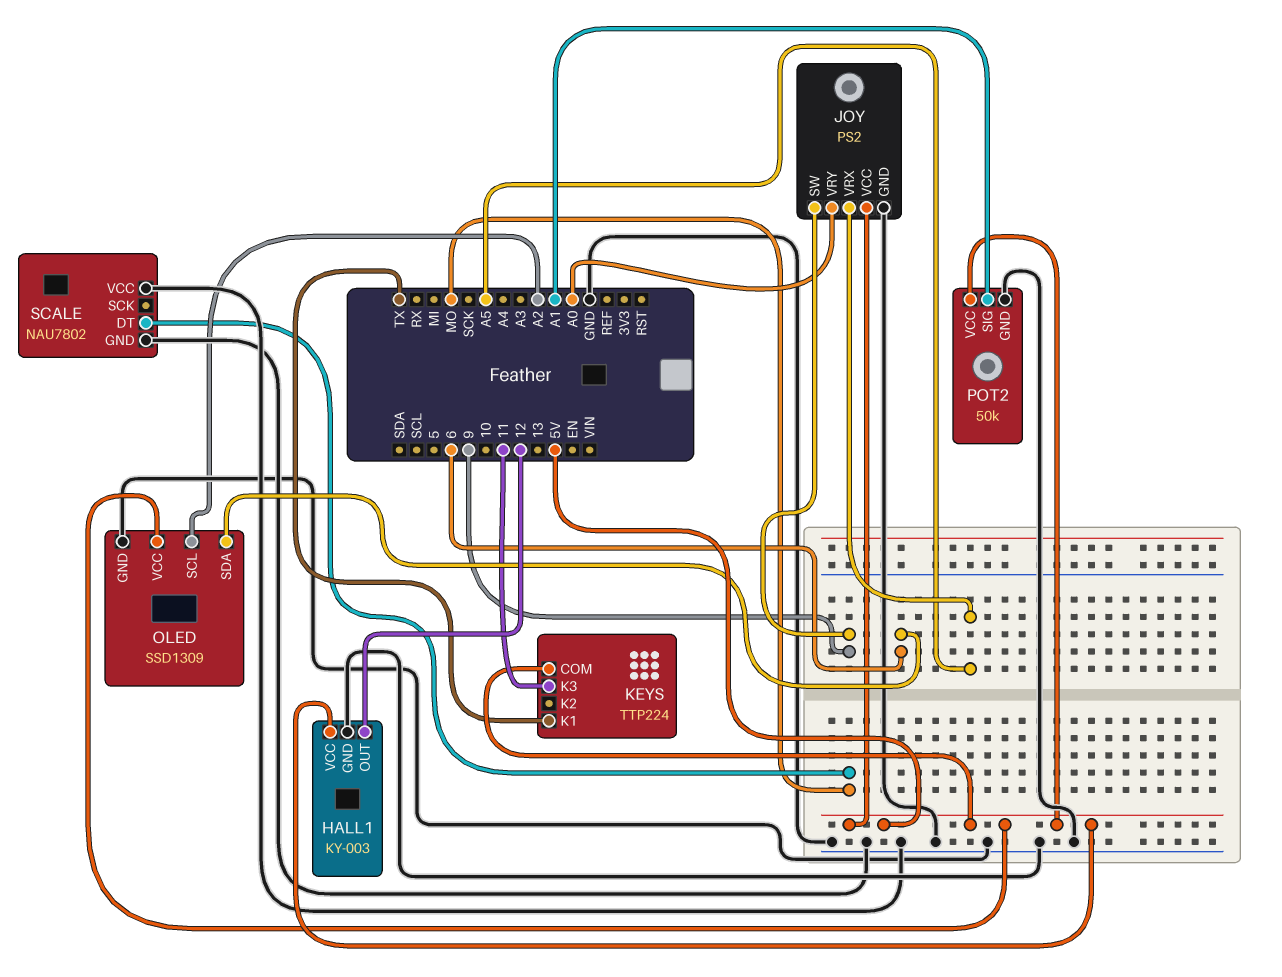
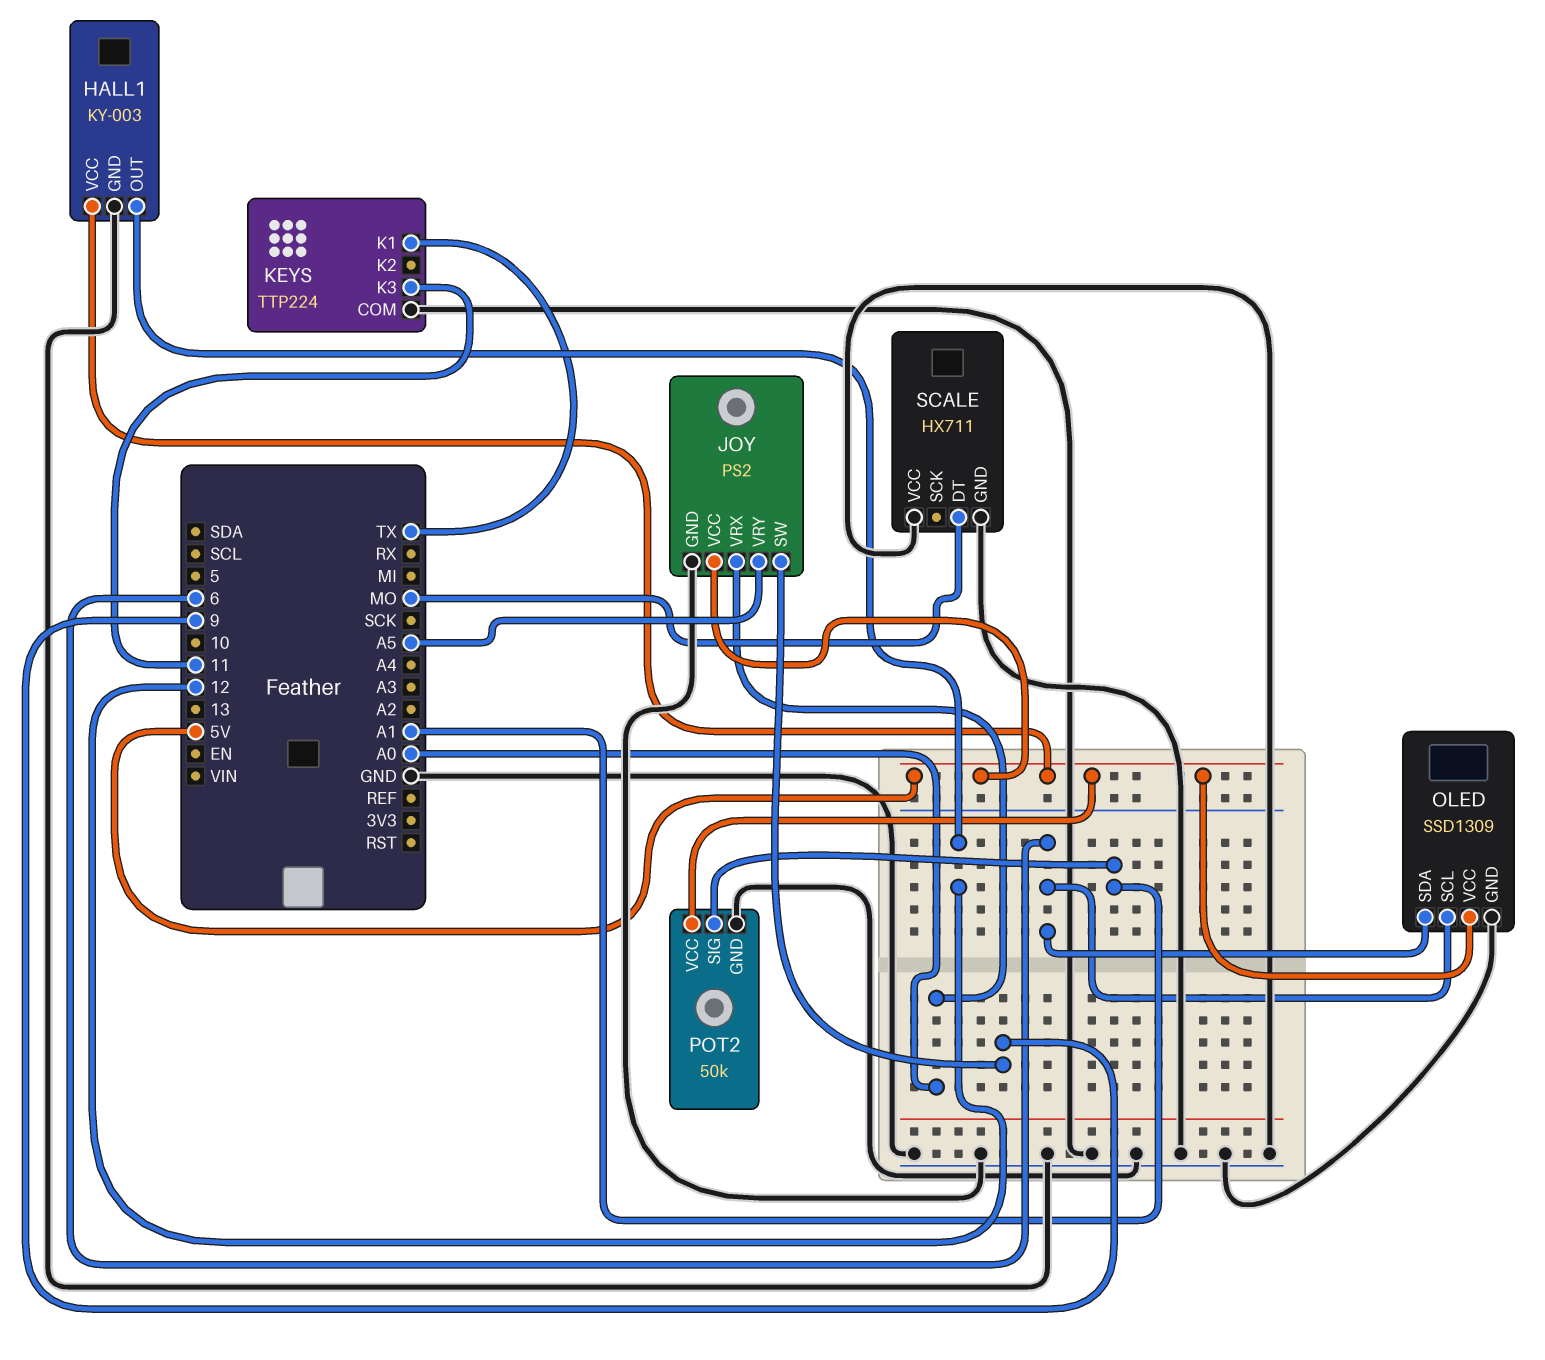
JOY pin VRX: A5 -> A0
JOY pin VRY: A0 -> A5
KEYS pin COM: 5V -> GND
OLED pin SCL: A2 -> 6
SCALE: NAU7802 -> HX711

